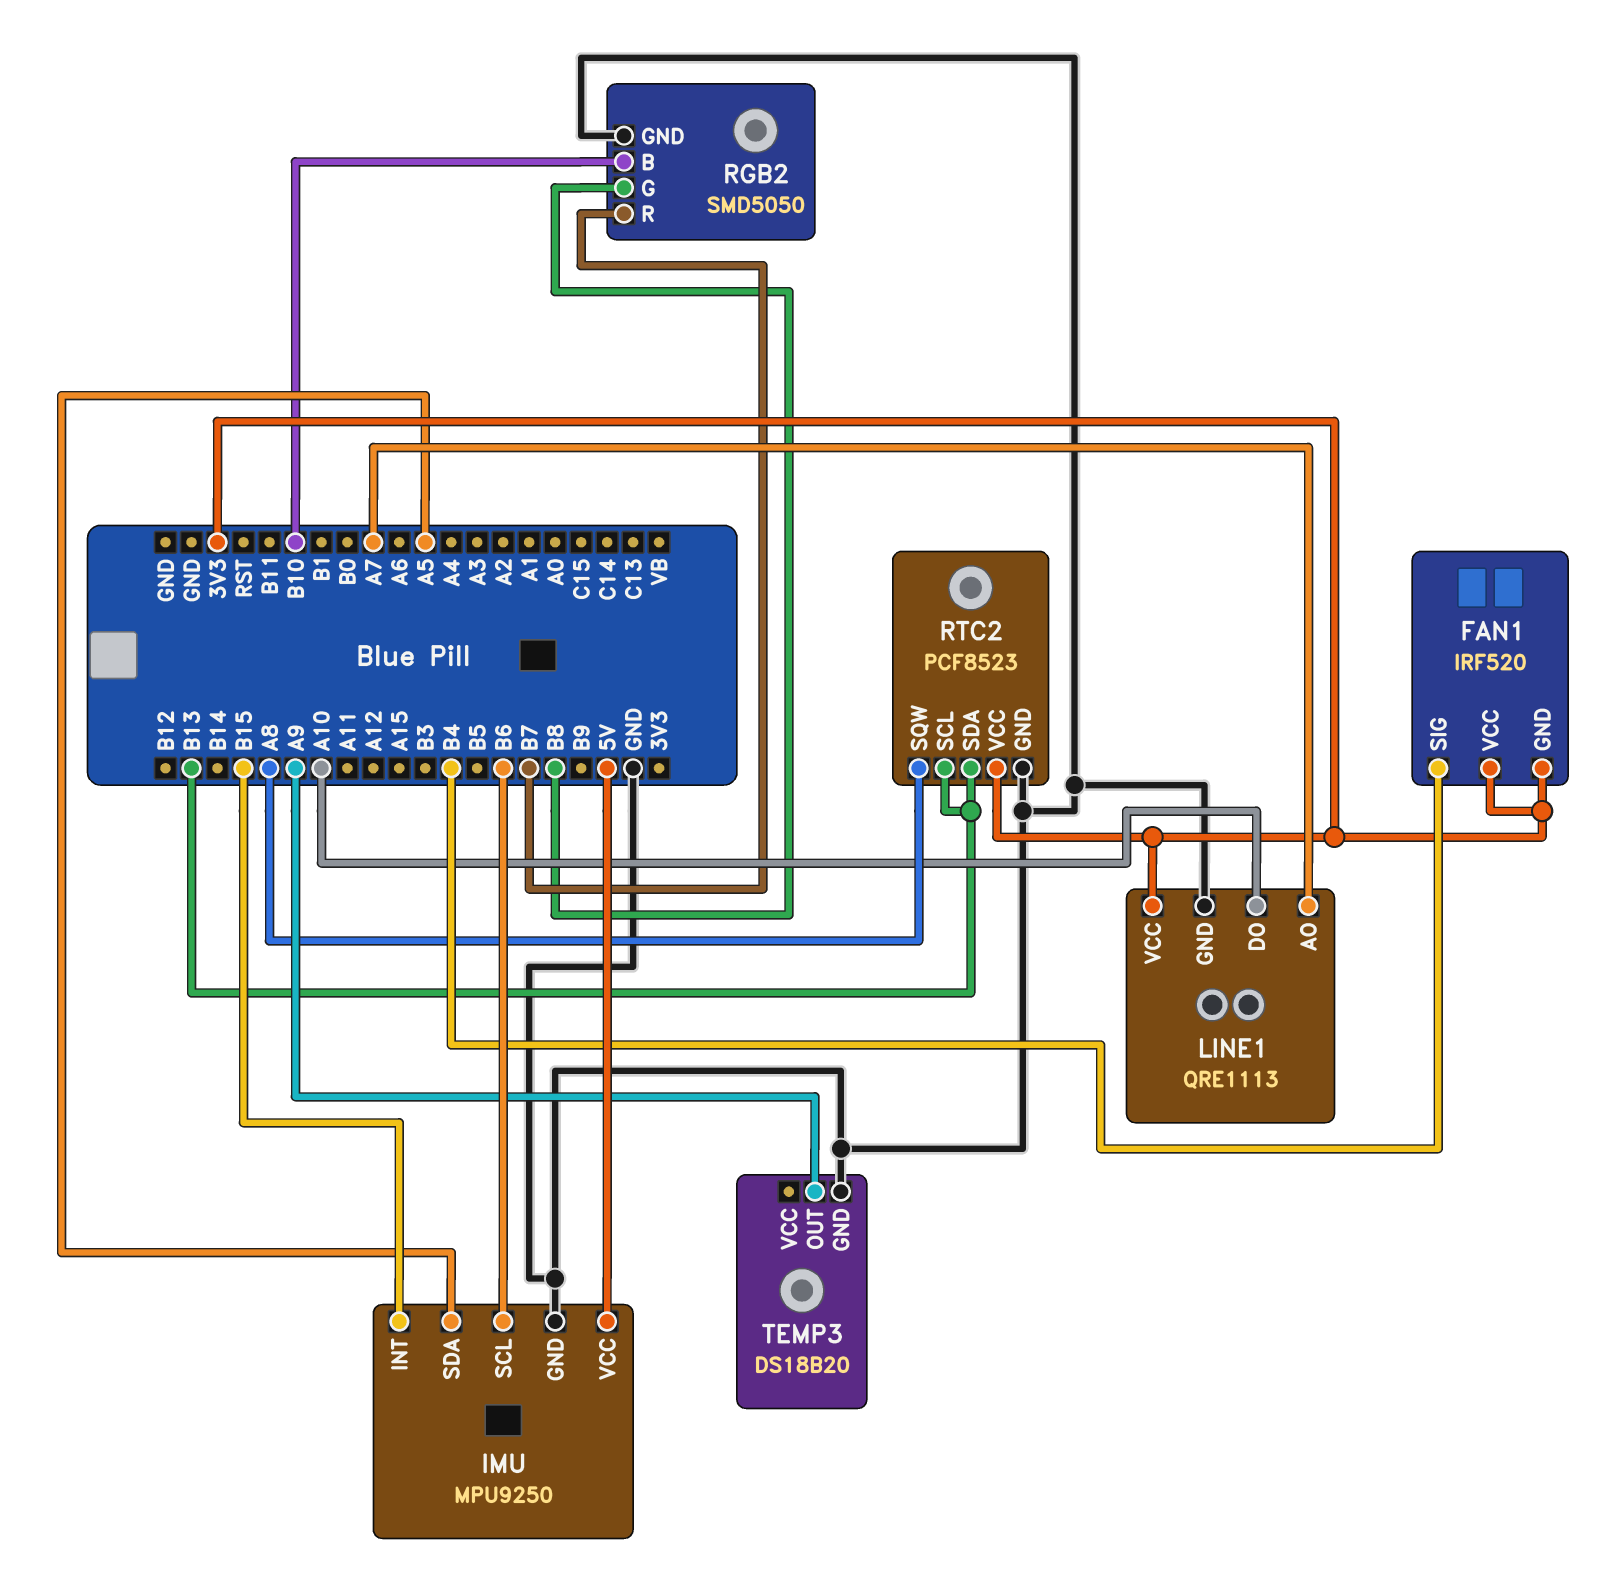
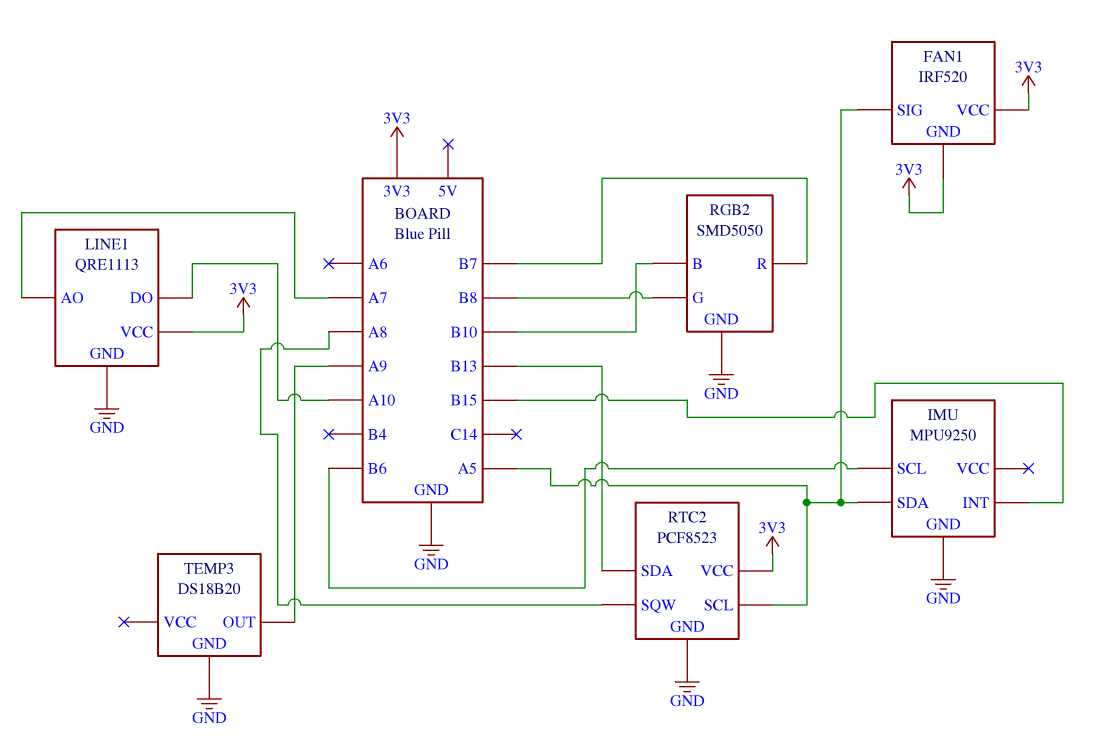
FAN1 pin SIG: B4 -> A5
IMU pin VCC: 5V -> none
RTC2 pin SCL: B13 -> A5

